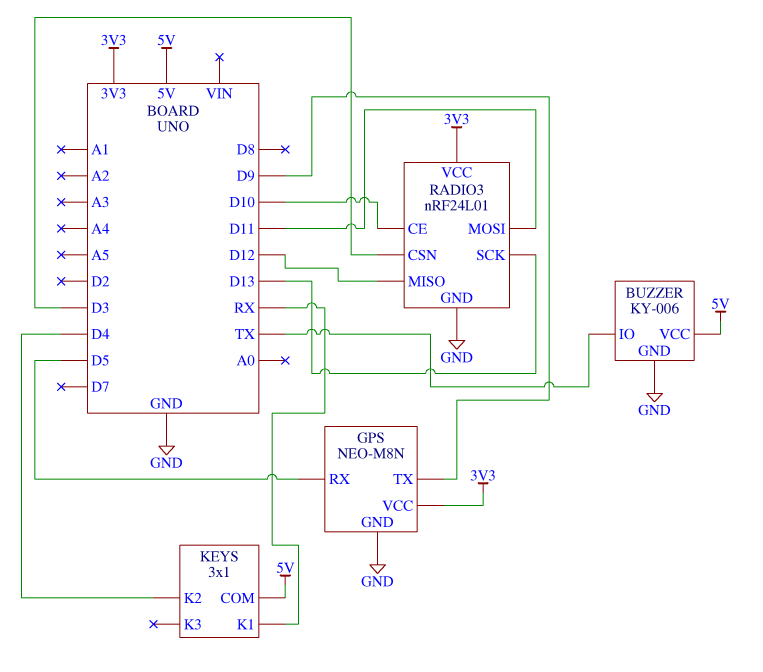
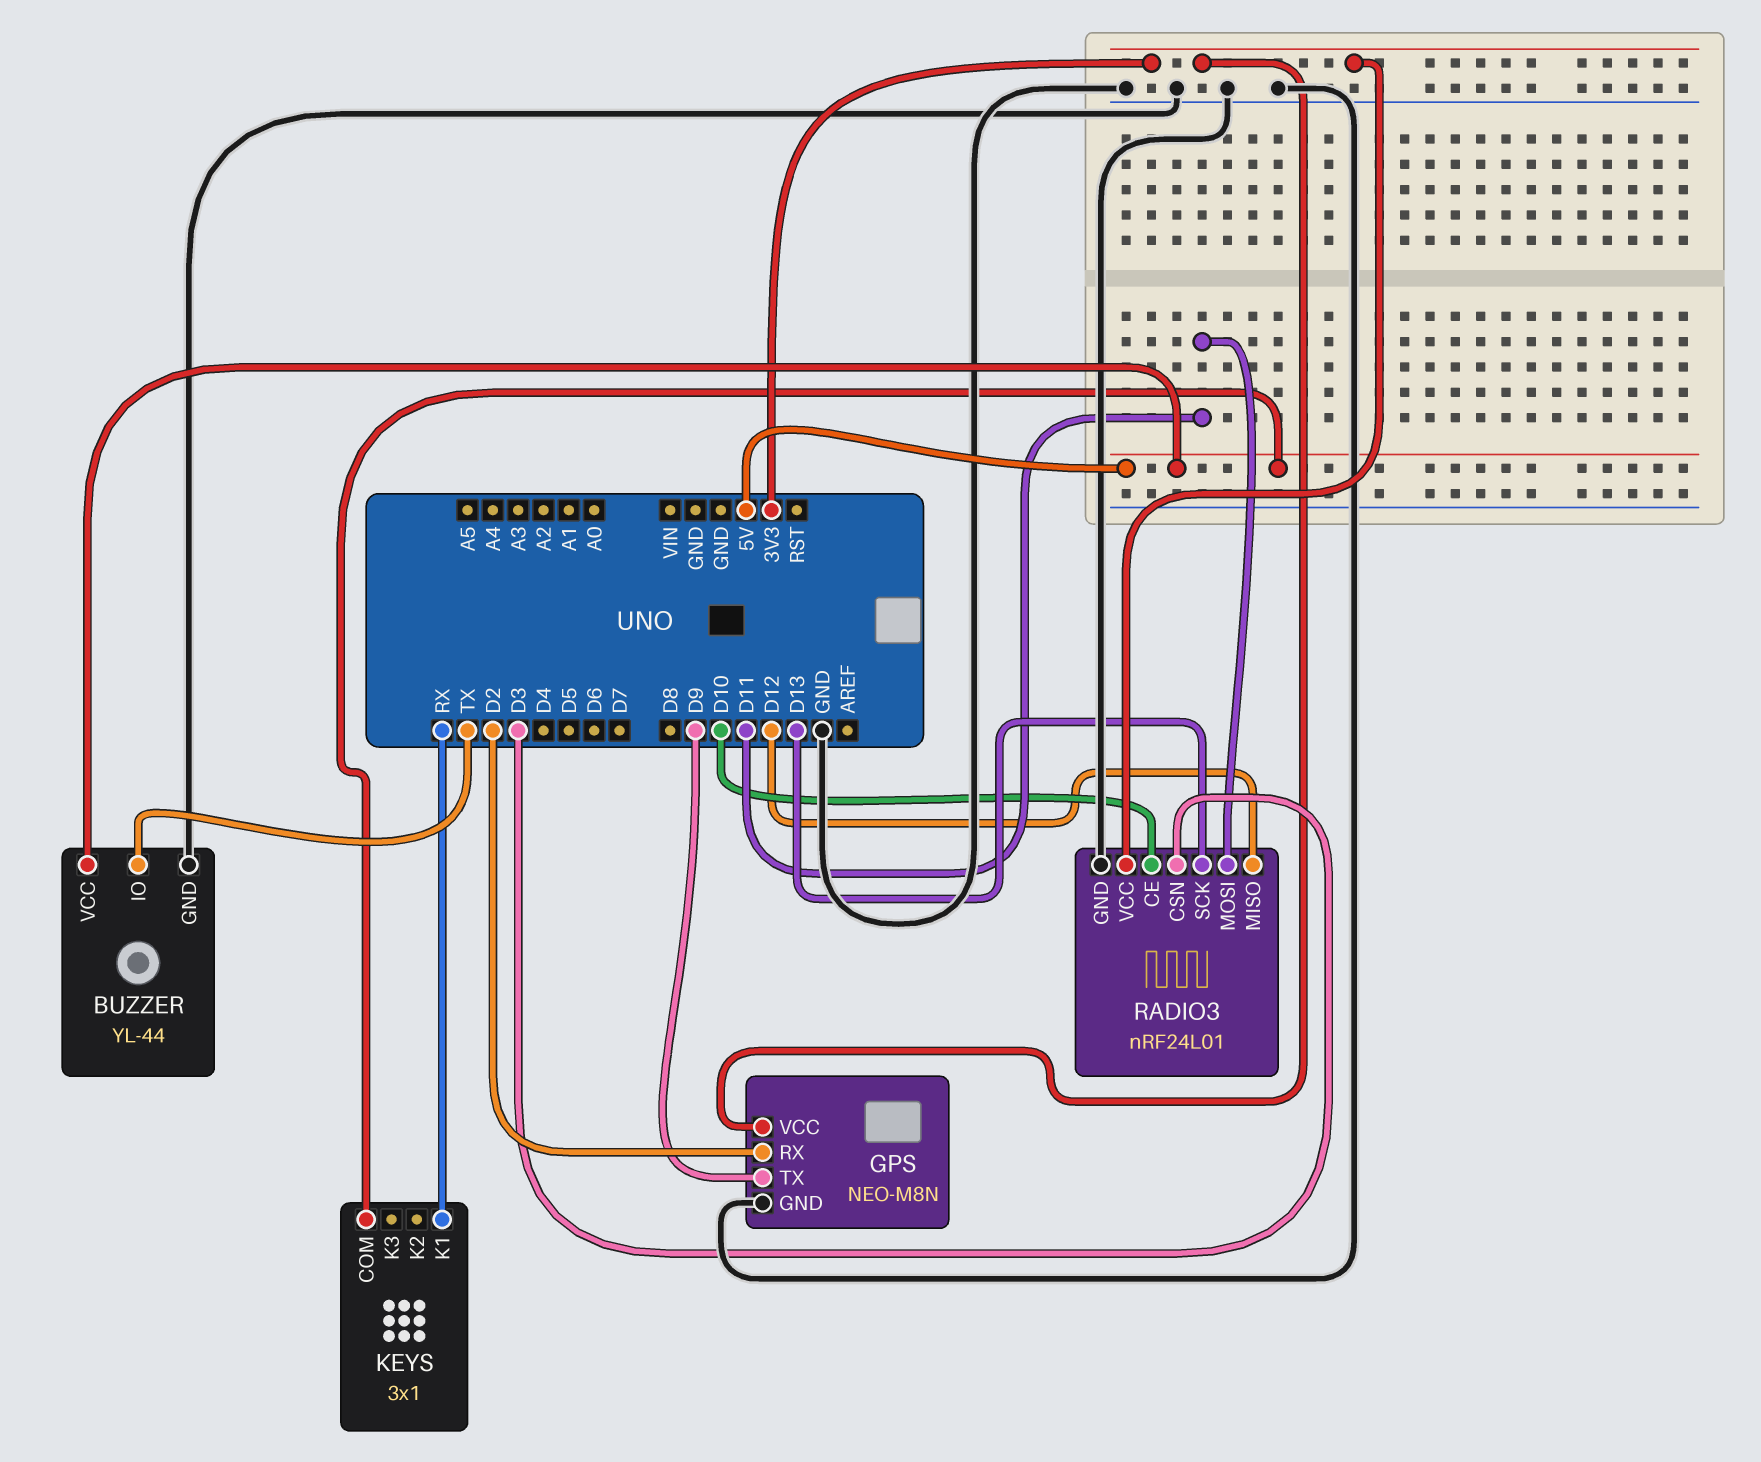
BUZZER: KY-006 -> YL-44
GPS pin RX: D5 -> D2
KEYS pin K2: D4 -> none

